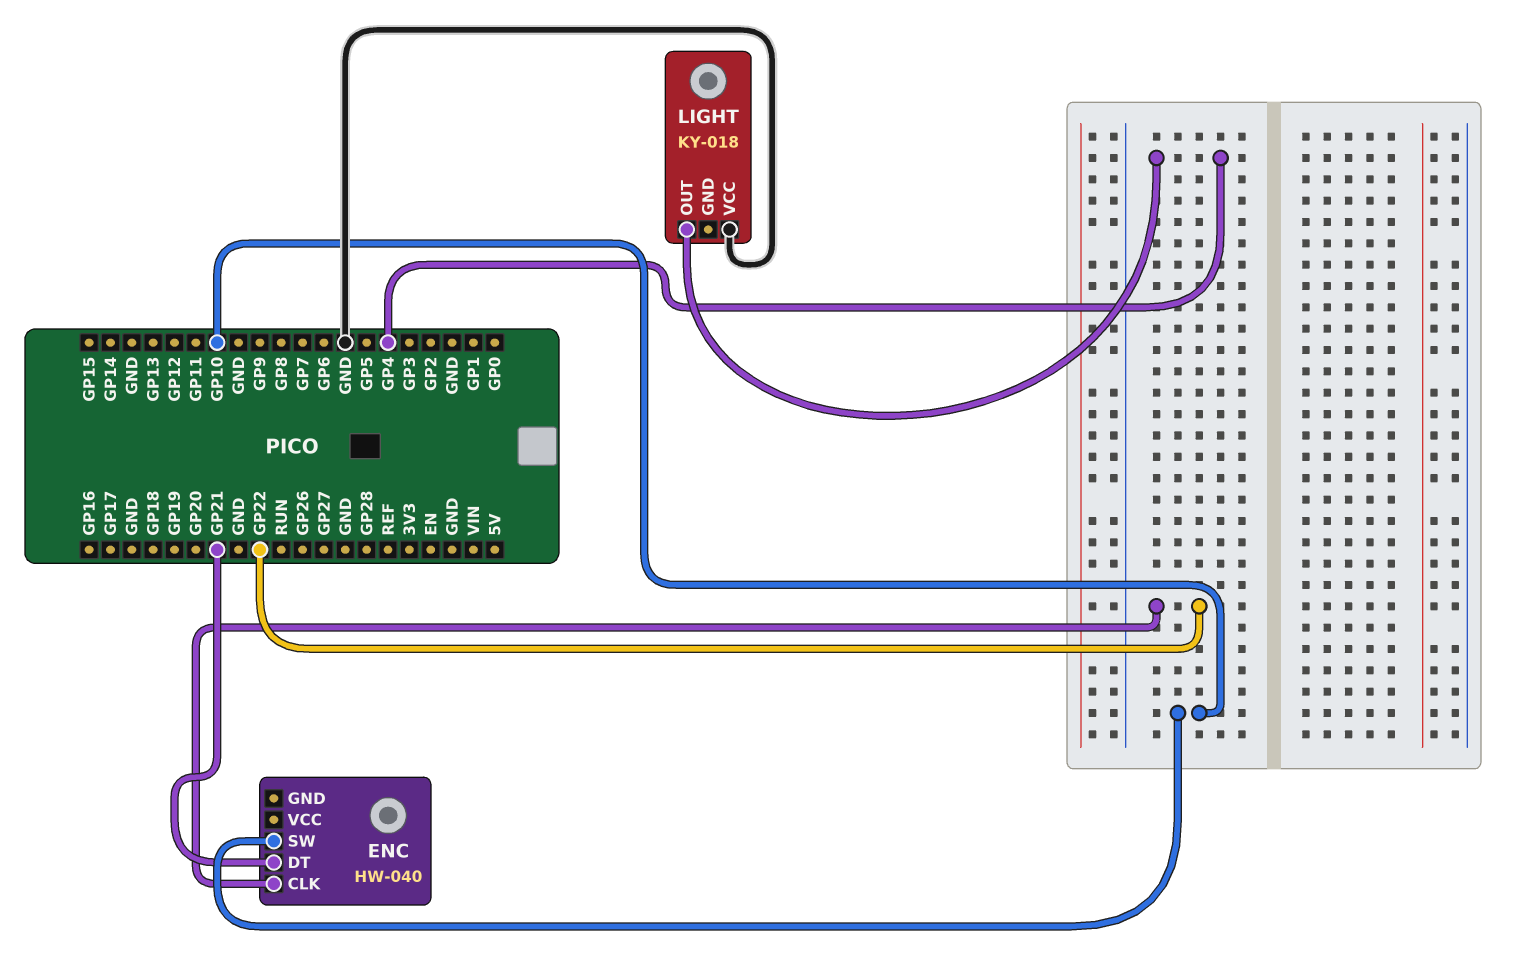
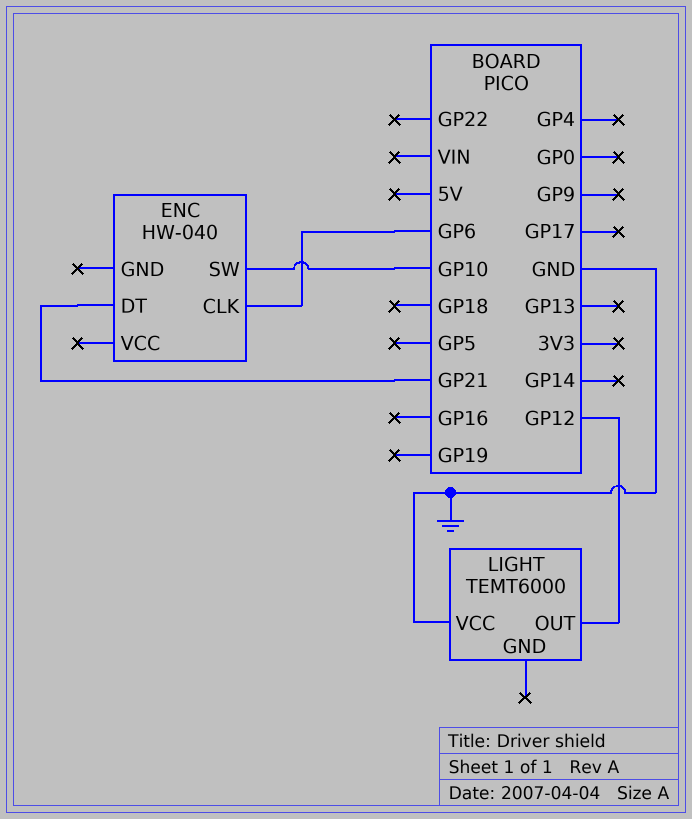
ENC pin CLK: GP22 -> GP6
LIGHT: KY-018 -> TEMT6000
LIGHT pin OUT: GP4 -> GP12

